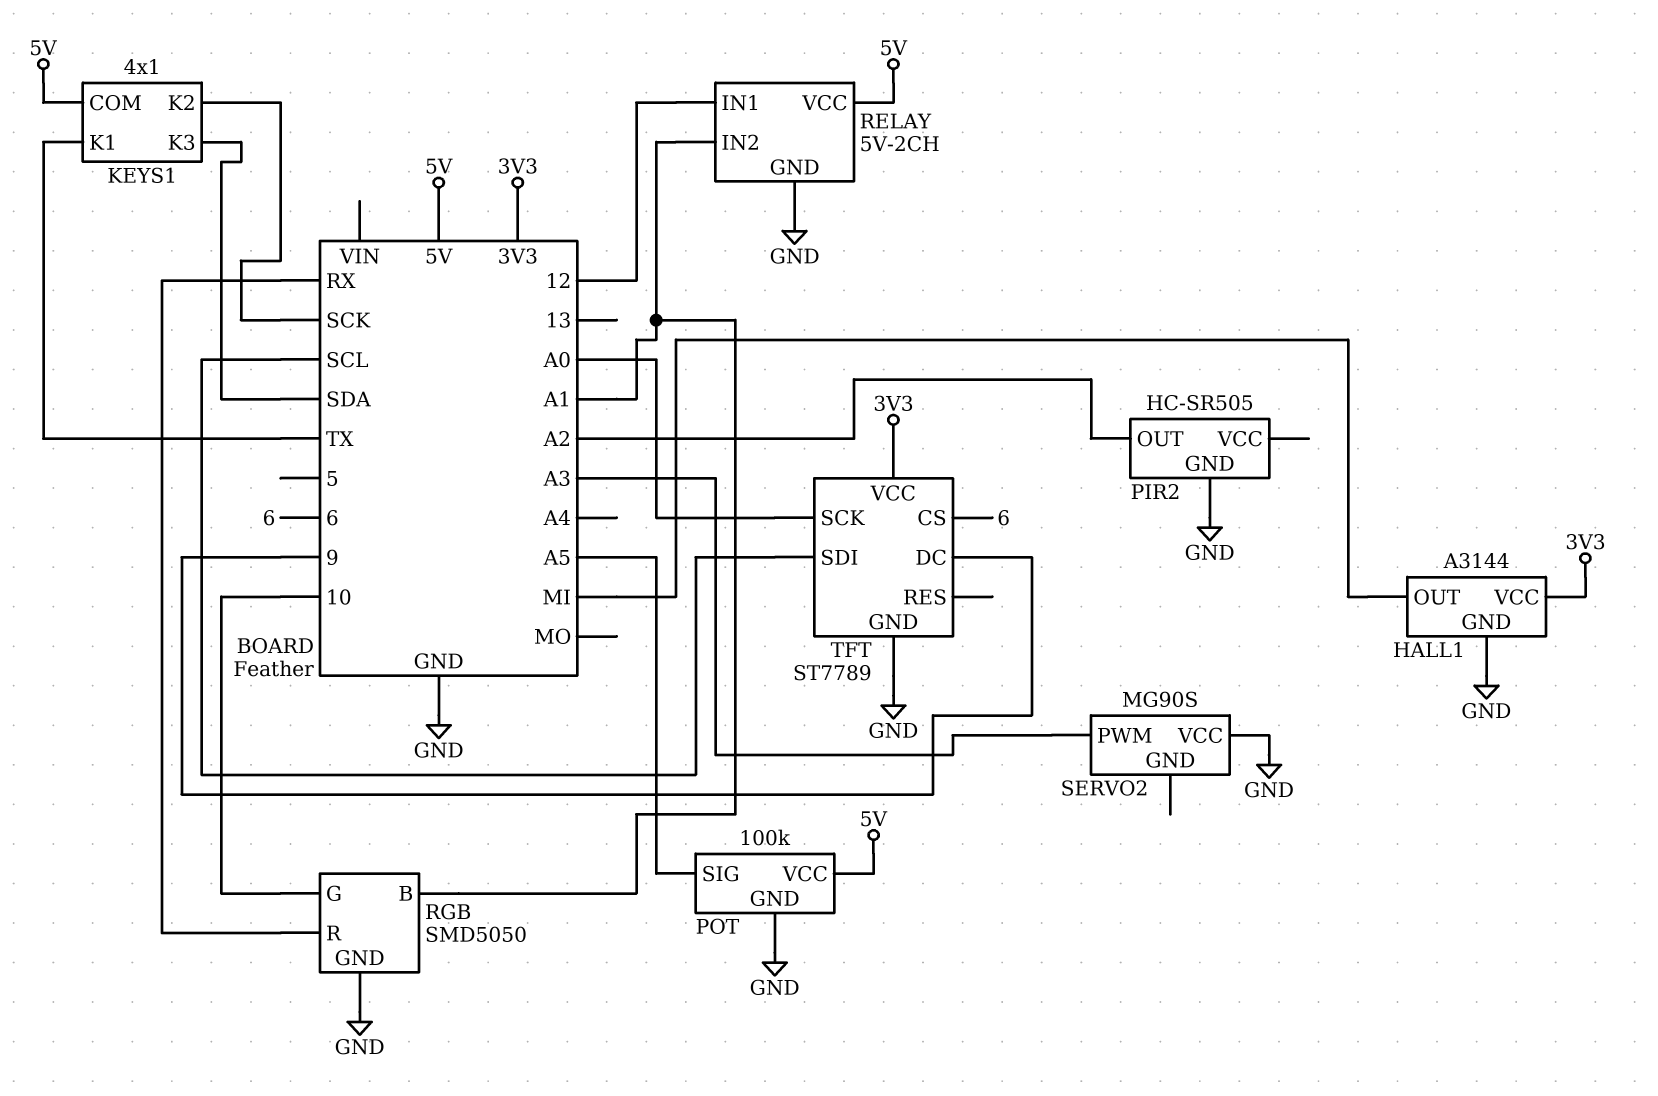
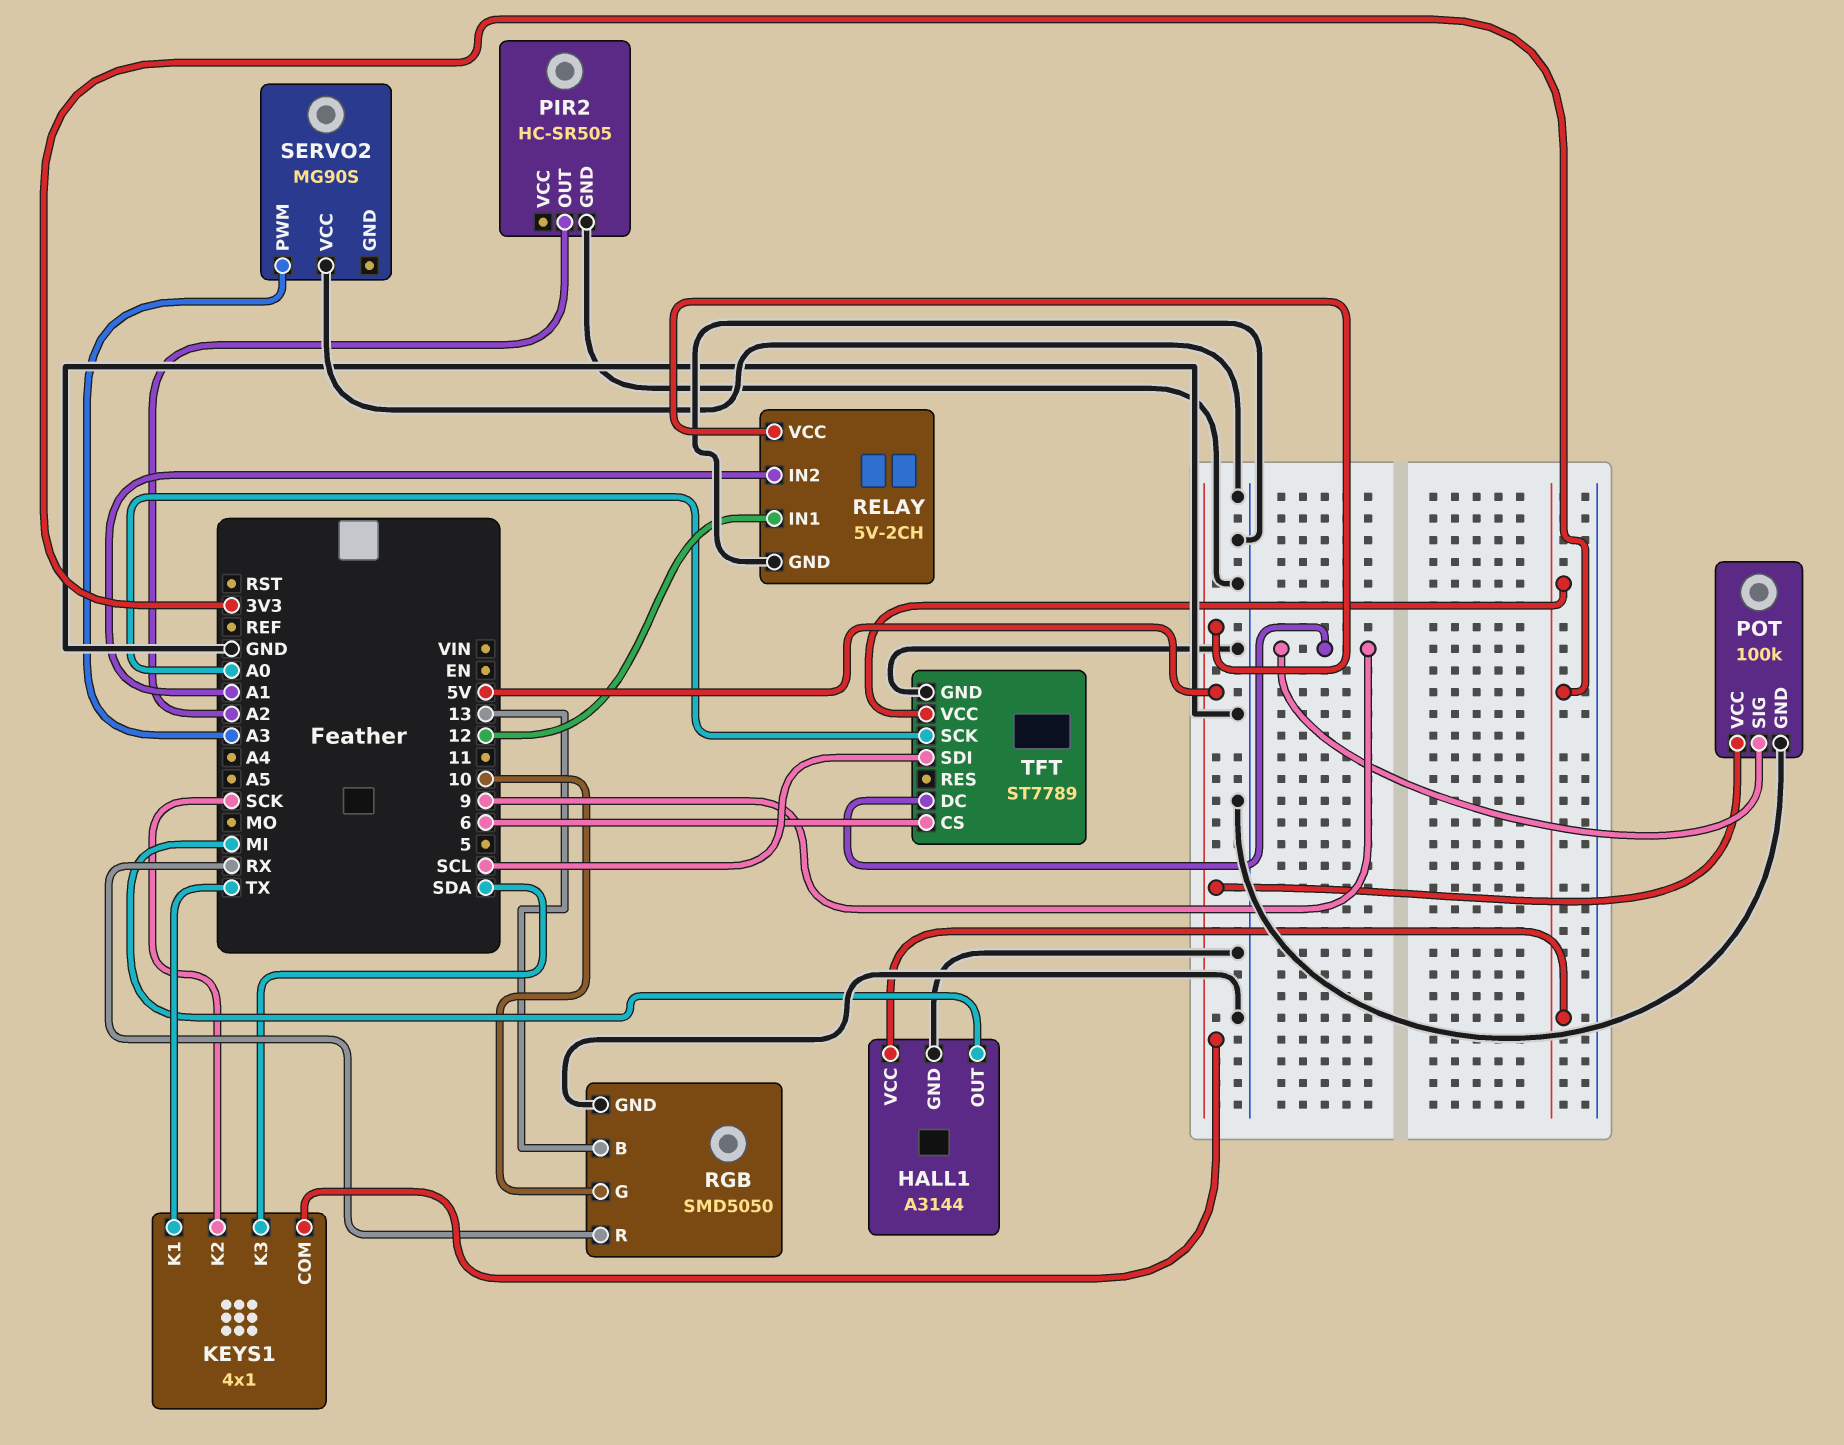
POT pin SIG: A5 -> 9
RGB pin B: A1 -> 13

